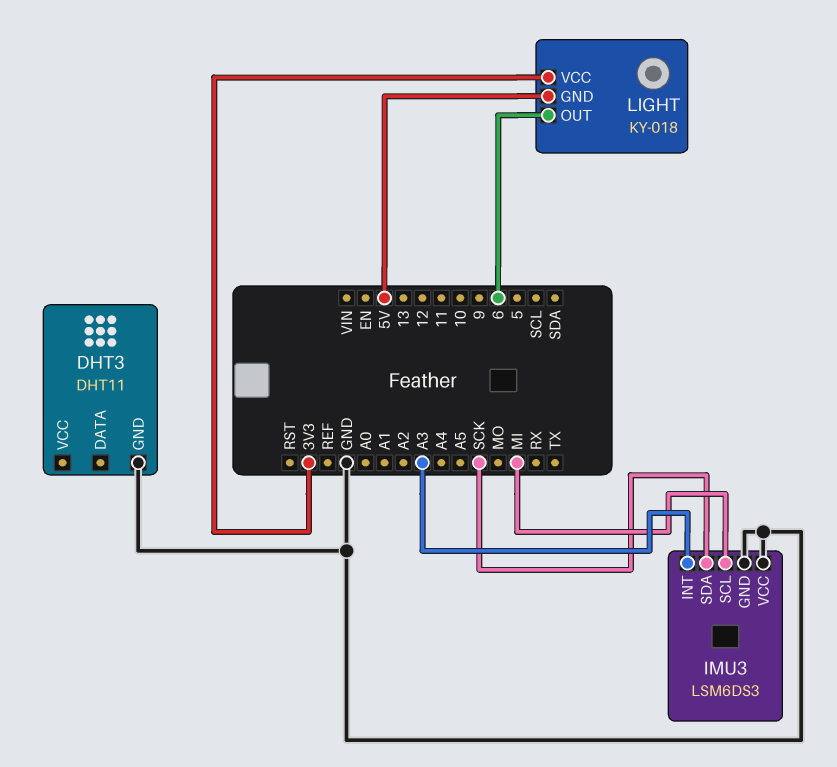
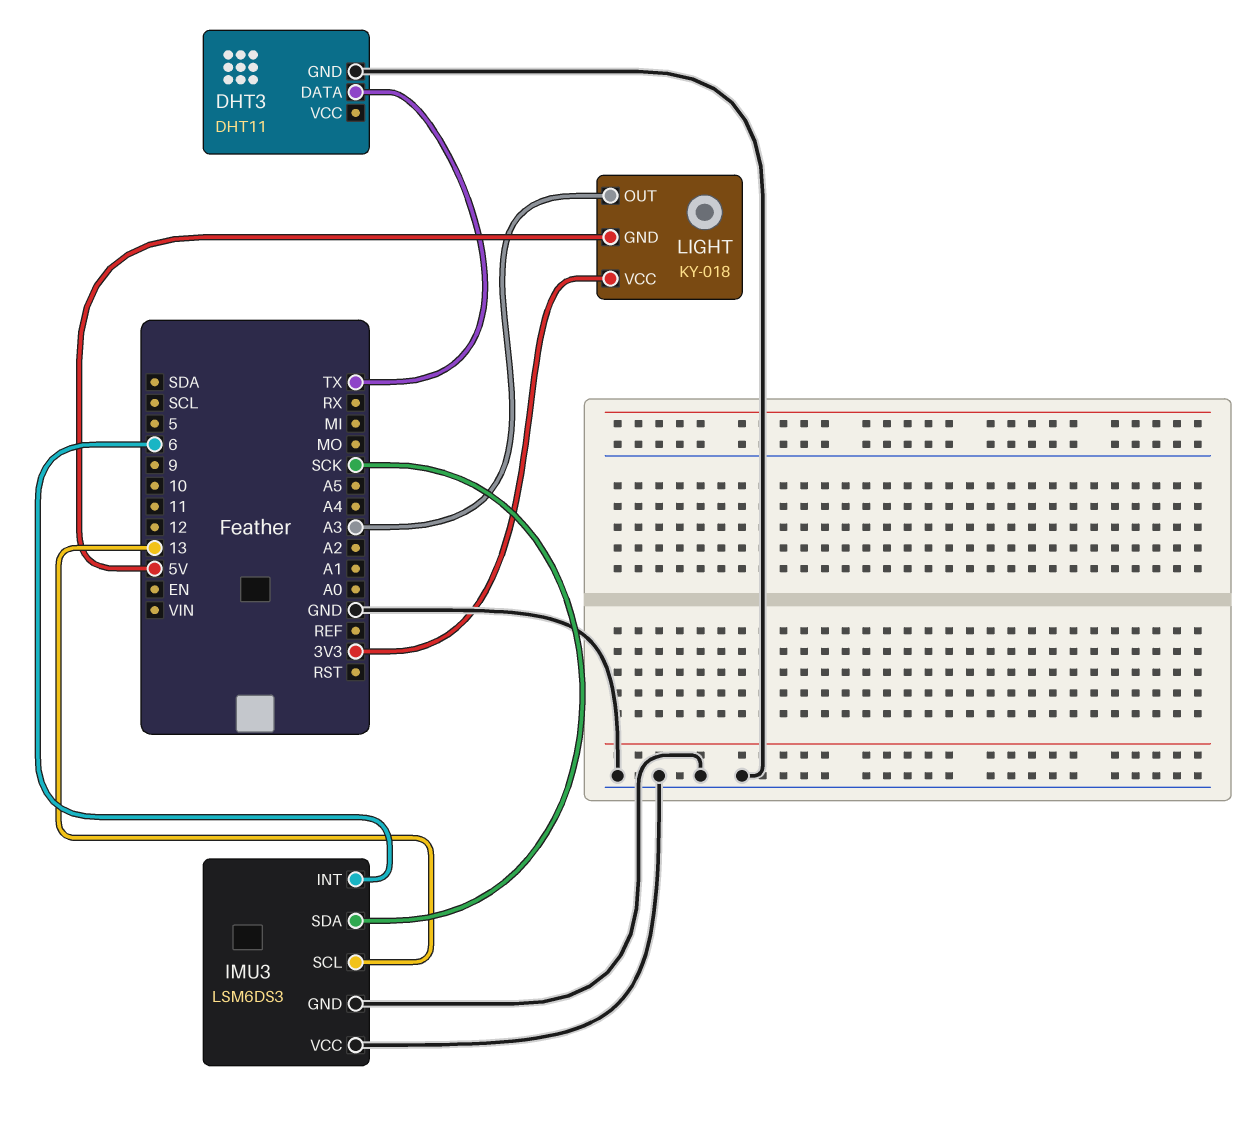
DHT3 pin DATA: none -> TX
IMU3 pin INT: A3 -> 6
IMU3 pin SCL: MI -> 13
LIGHT pin OUT: 6 -> A3

